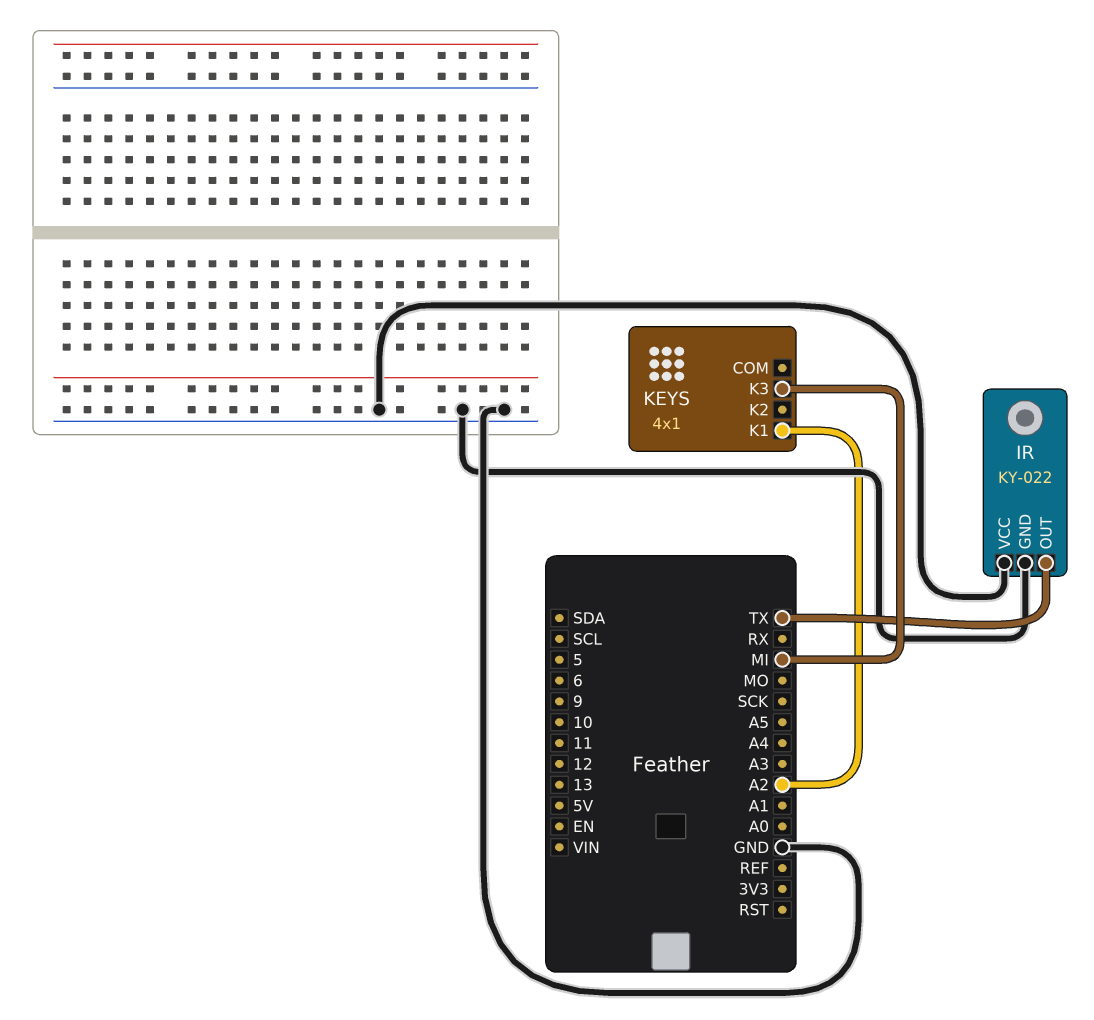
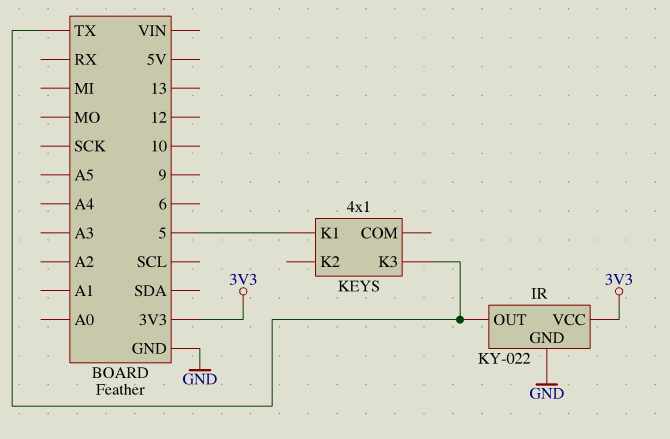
IR pin VCC: GND -> 3V3
KEYS pin K1: A2 -> 5
KEYS pin K3: MI -> TX

